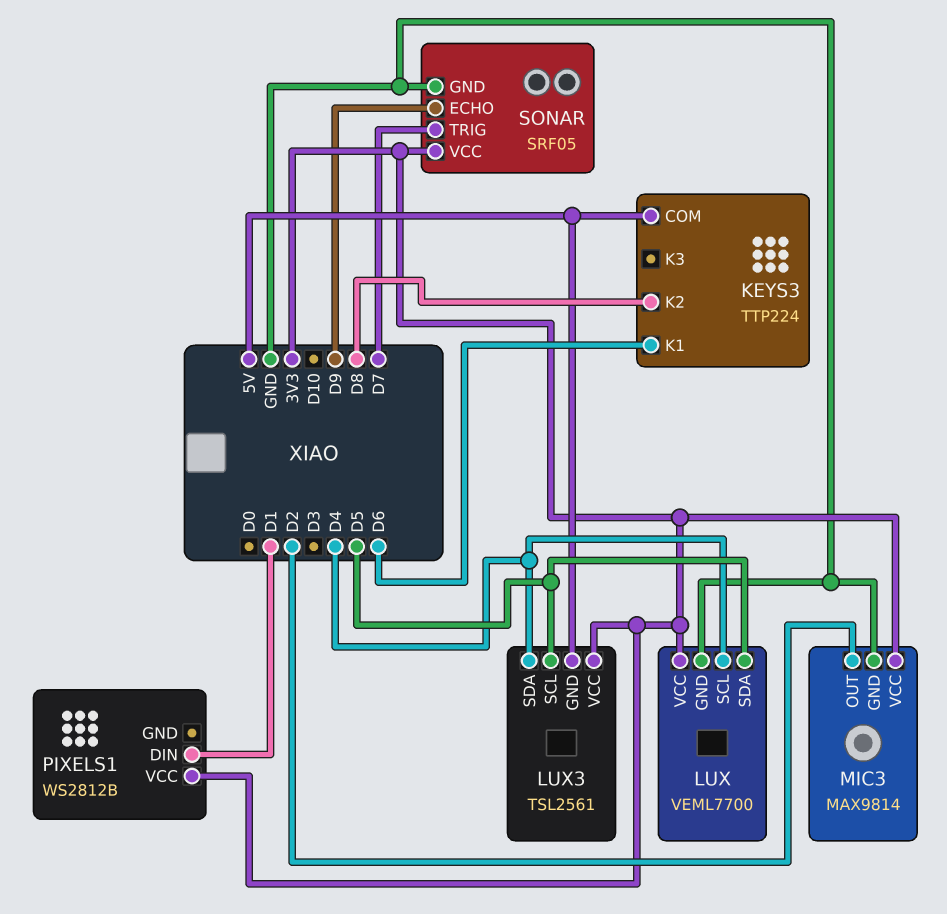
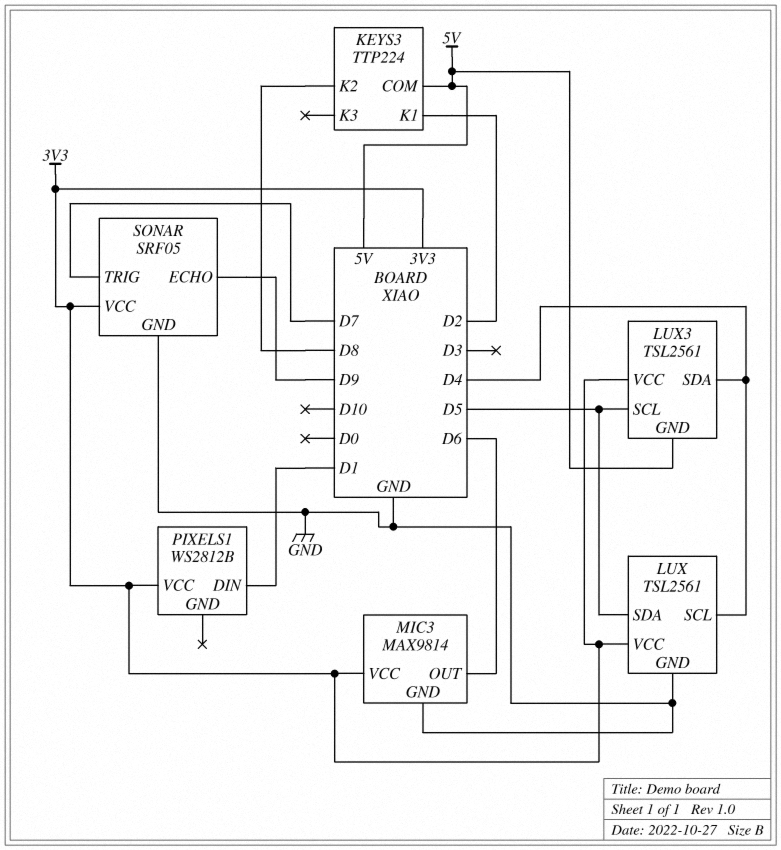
KEYS3 pin K1: D6 -> D2
LUX: VEML7700 -> TSL2561
MIC3 pin OUT: D2 -> D6

